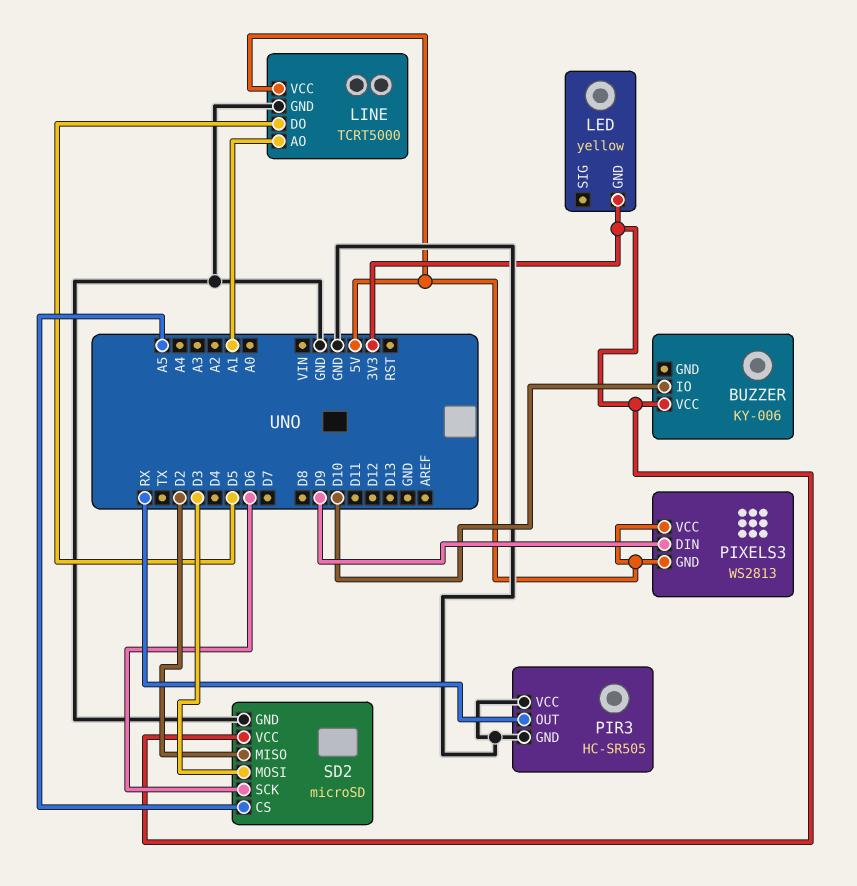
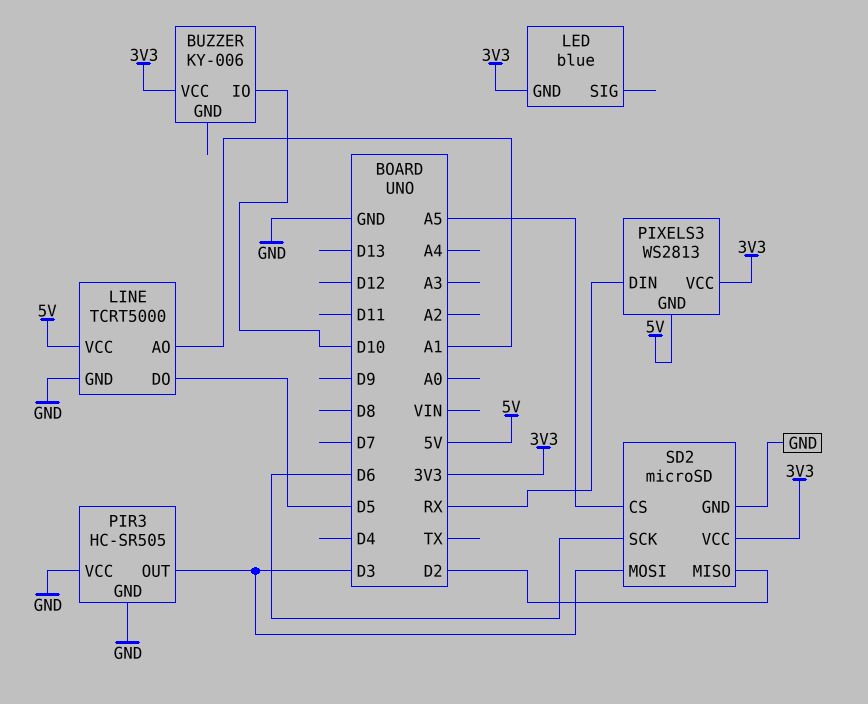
LED: yellow -> blue
PIR3 pin OUT: RX -> D3
PIXELS3 pin DIN: D9 -> RX
PIXELS3 pin VCC: 5V -> 3V3

